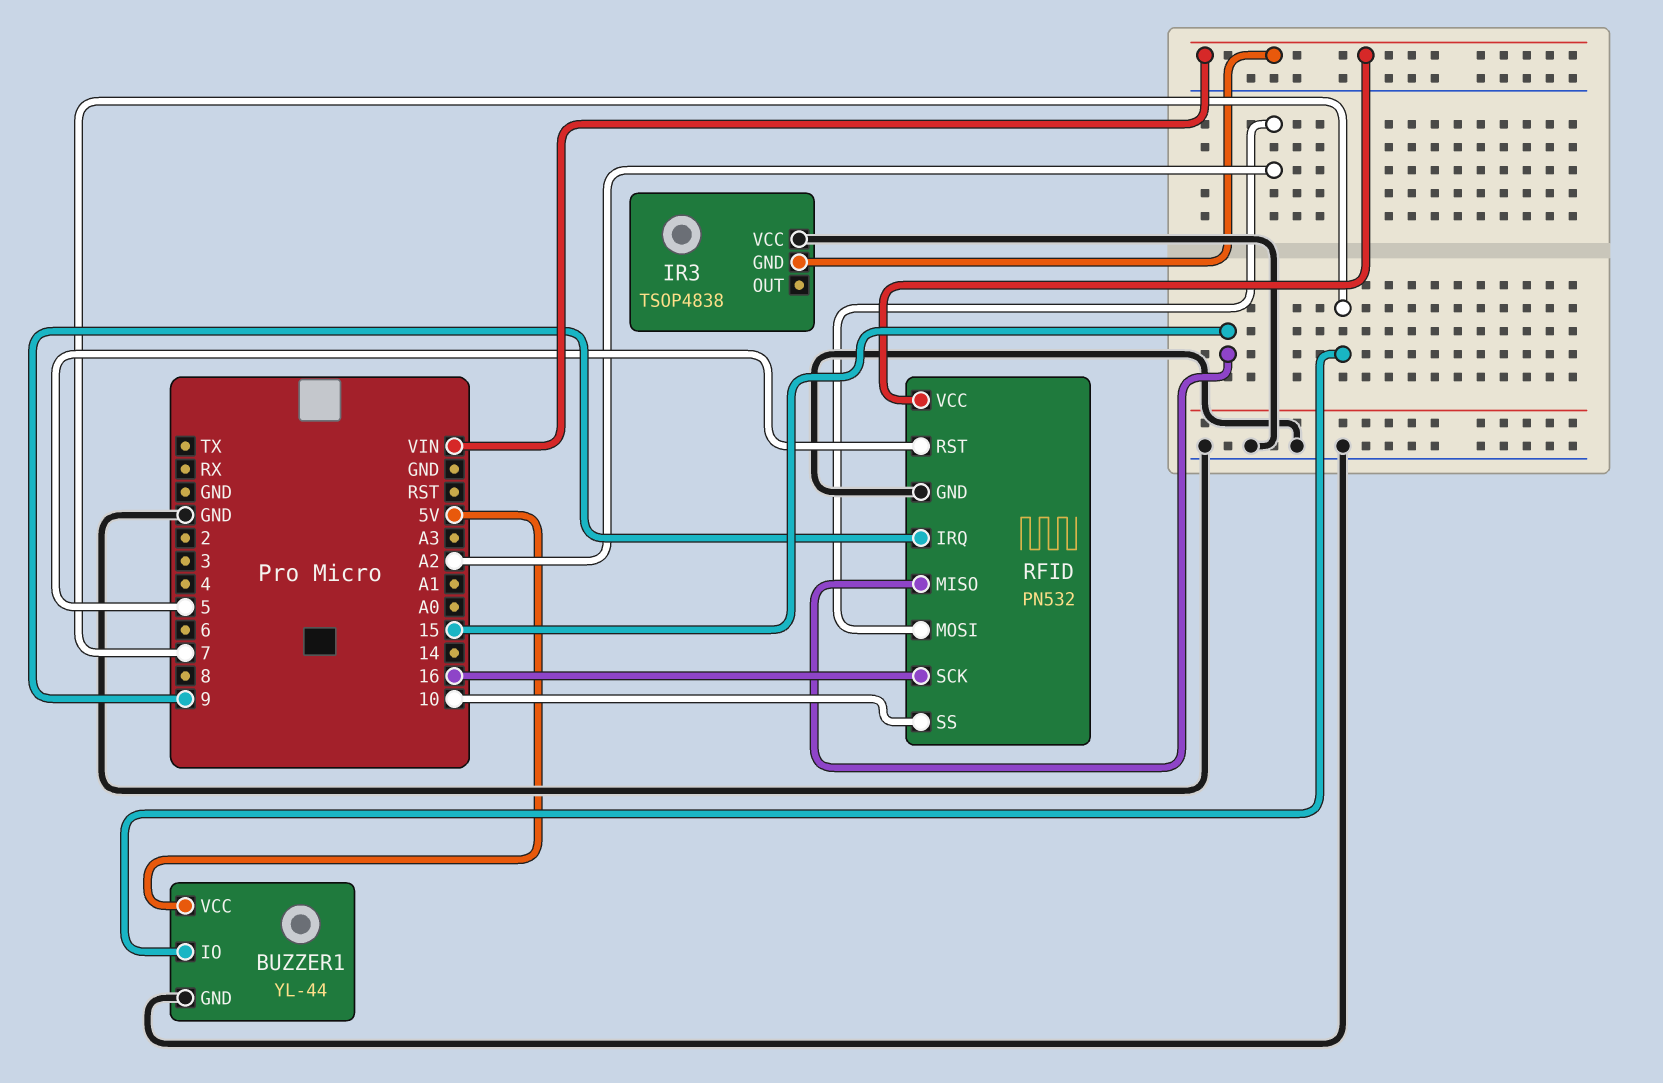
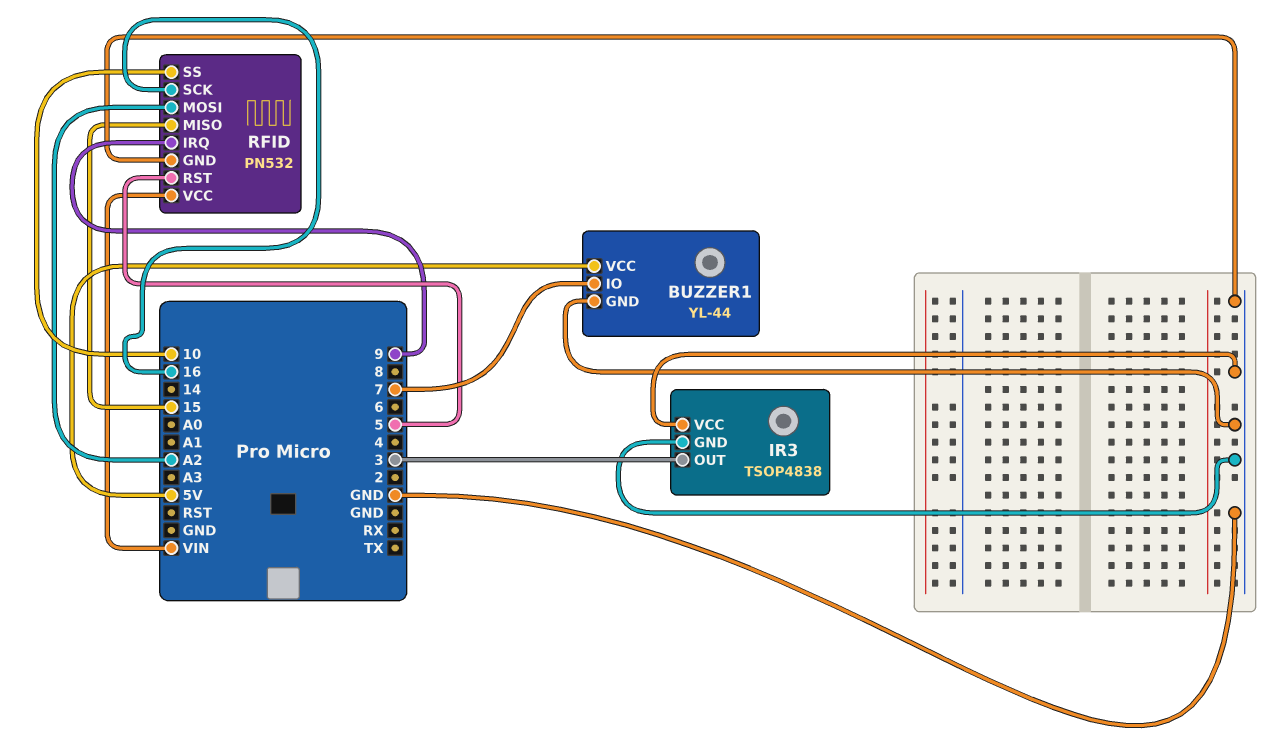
IR3 pin GND: VIN -> GND
IR3 pin OUT: none -> 3

